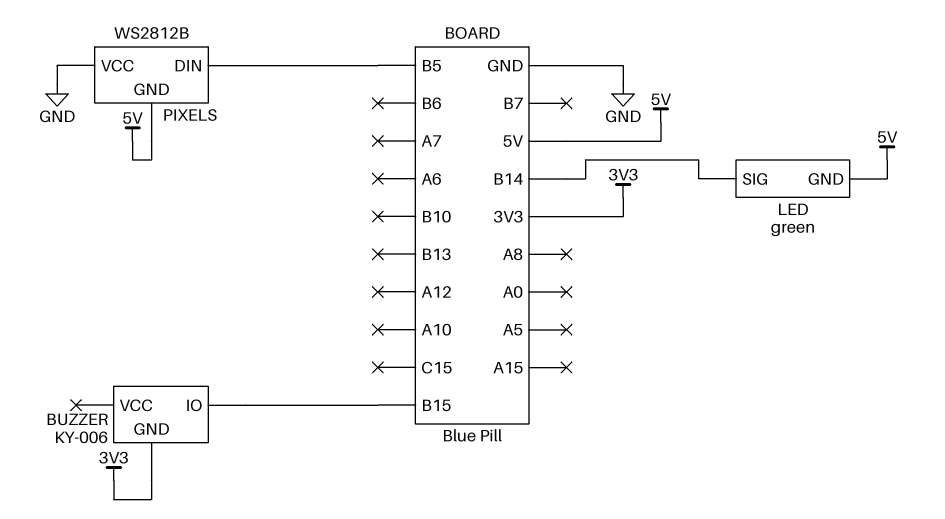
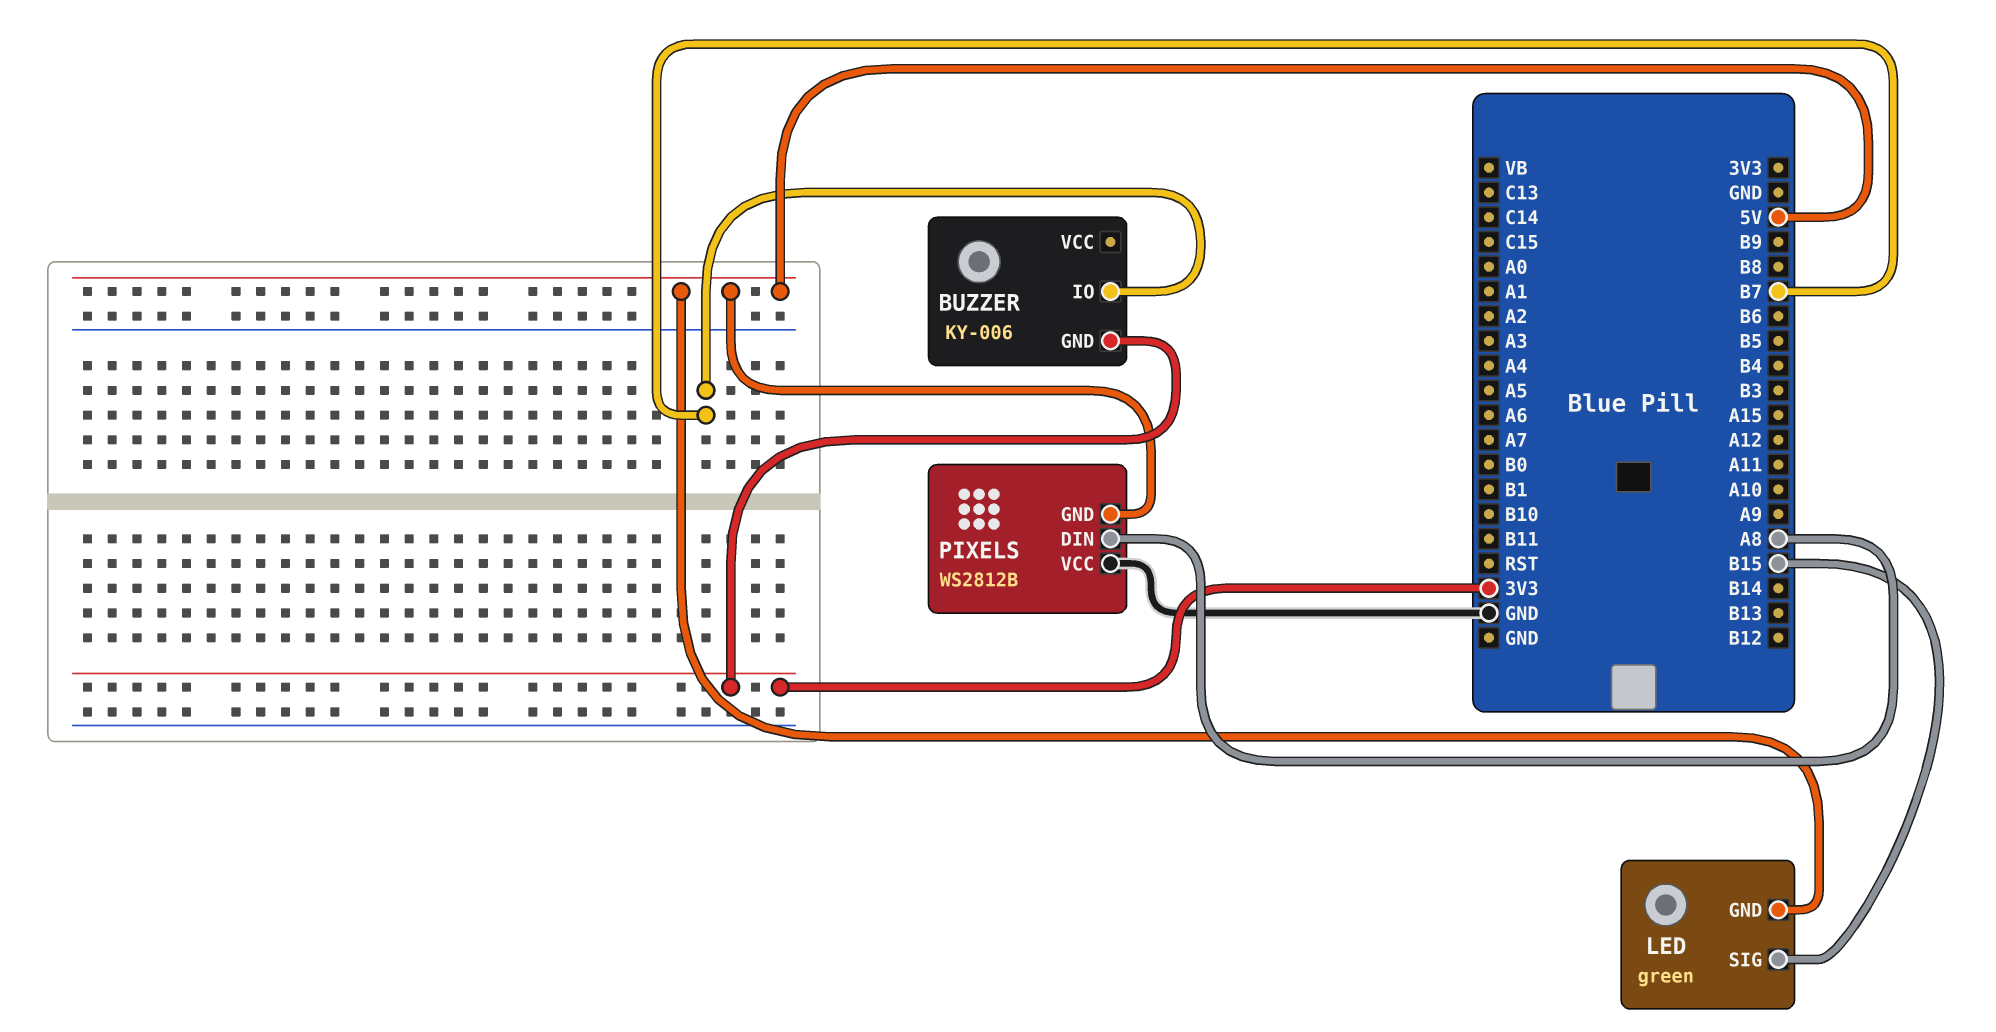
BUZZER pin IO: B15 -> B7
LED pin SIG: B14 -> B15
PIXELS pin DIN: B5 -> A8

